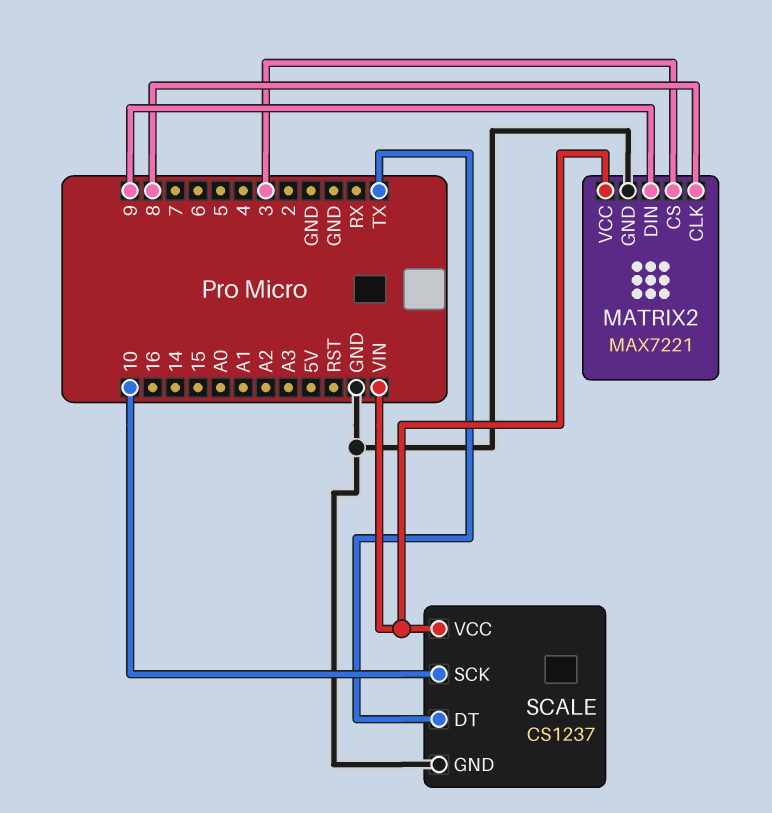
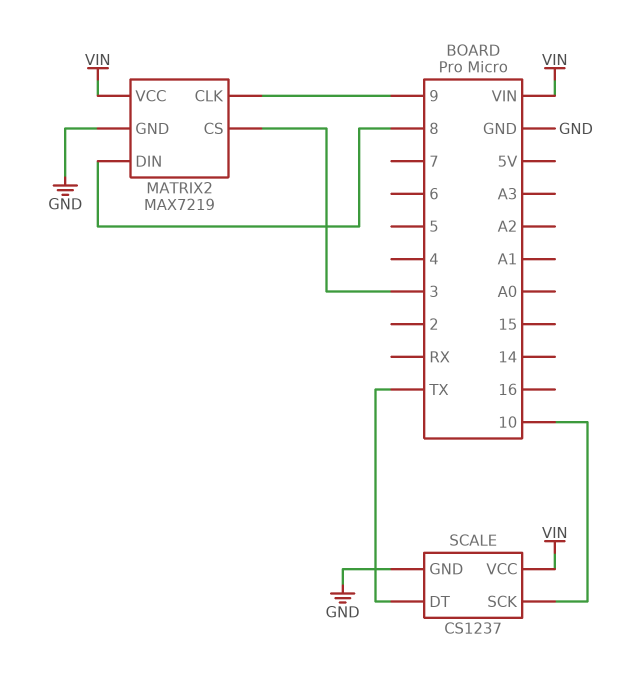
MATRIX2: MAX7221 -> MAX7219
MATRIX2 pin CLK: 8 -> 9
MATRIX2 pin DIN: 9 -> 8

